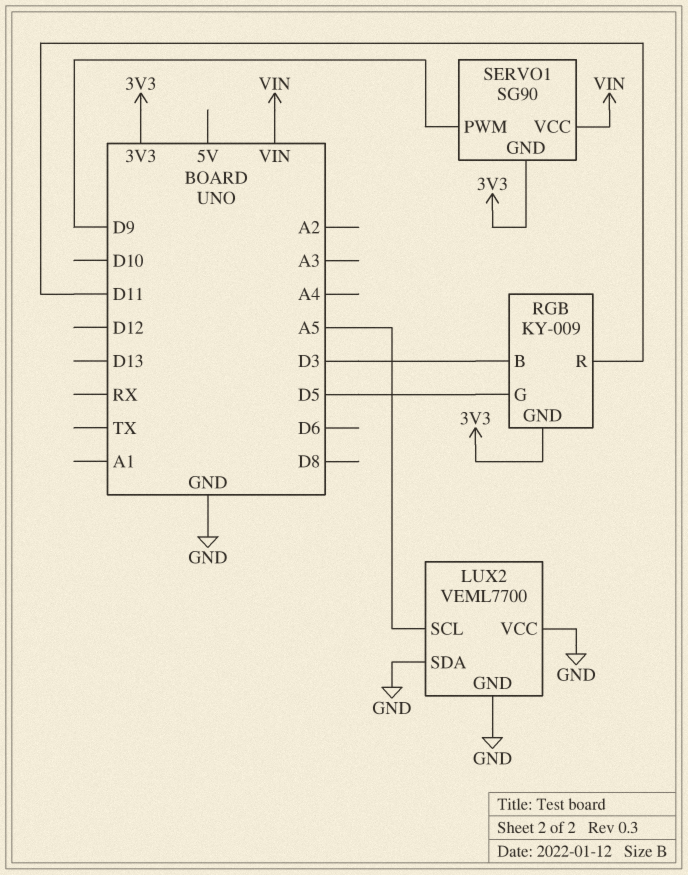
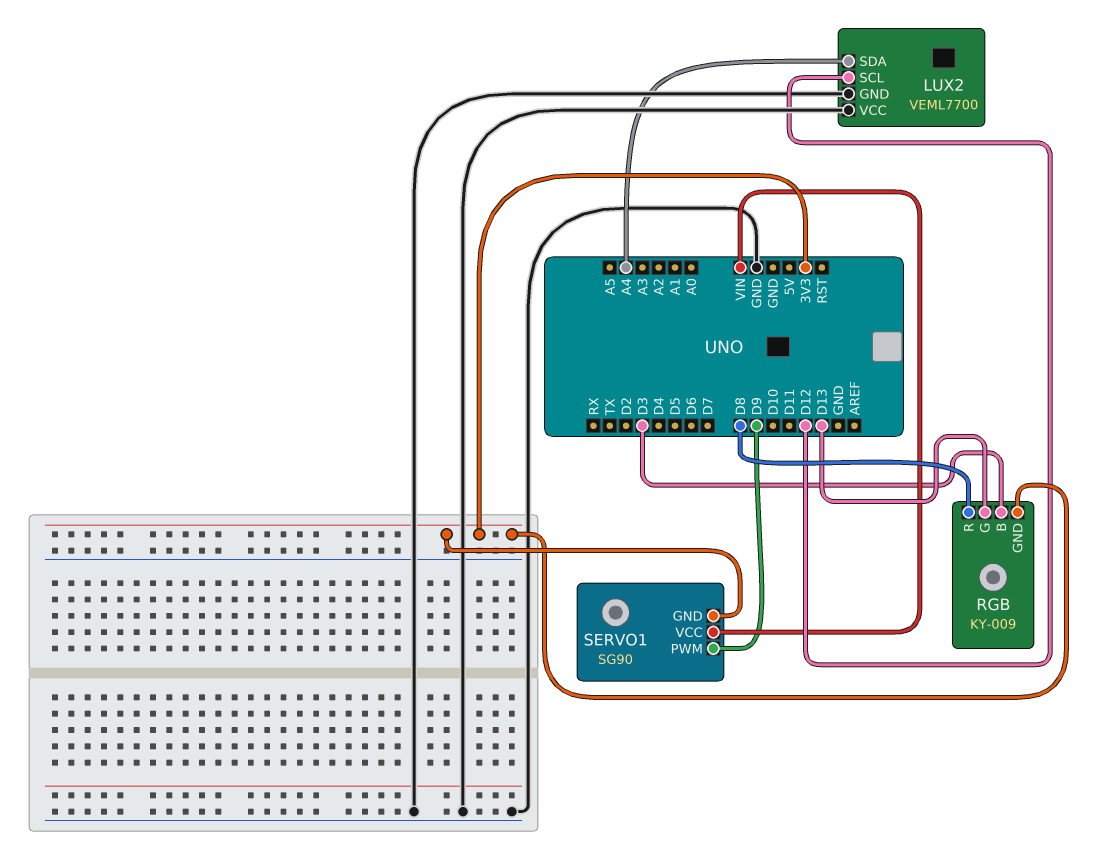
LUX2 pin SCL: A5 -> D12
LUX2 pin SDA: GND -> A4
RGB pin G: D5 -> D13
RGB pin R: D11 -> D8

